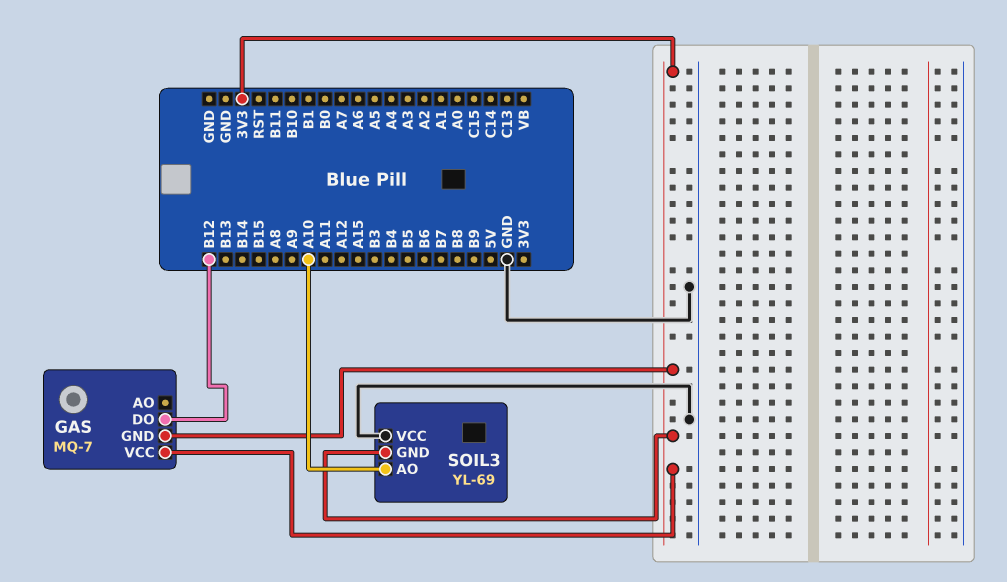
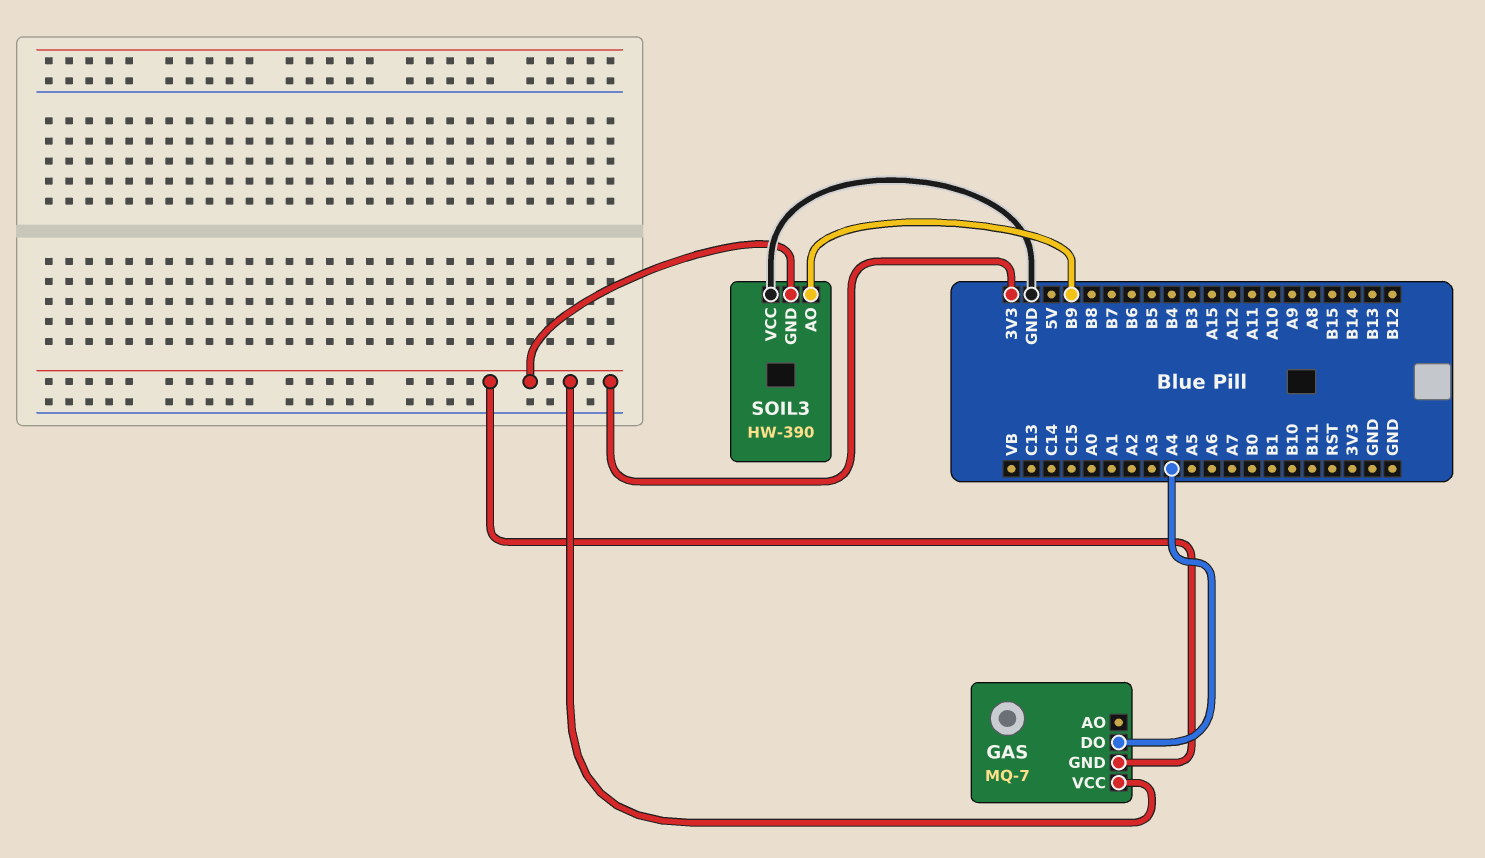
GAS pin DO: B12 -> A4
SOIL3: YL-69 -> HW-390
SOIL3 pin AO: A10 -> B9

